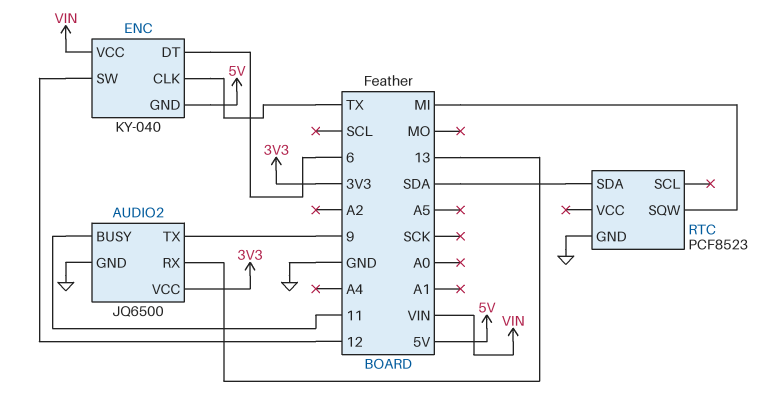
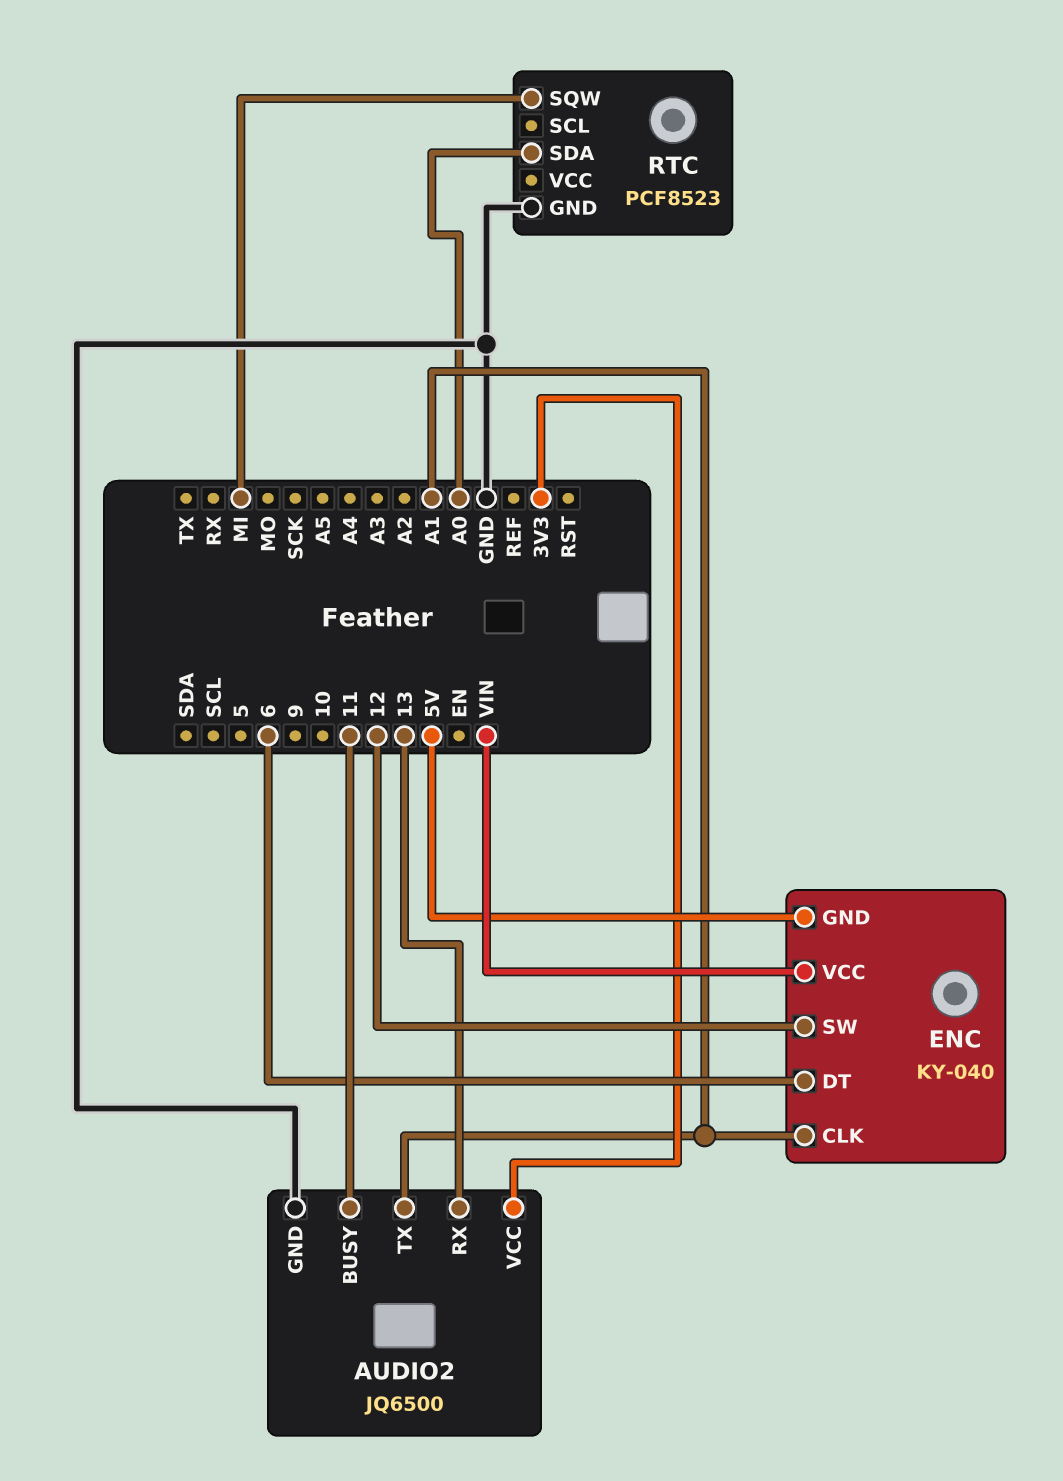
AUDIO2 pin TX: 9 -> A1
ENC pin CLK: TX -> A1
RTC pin SDA: SDA -> A0

